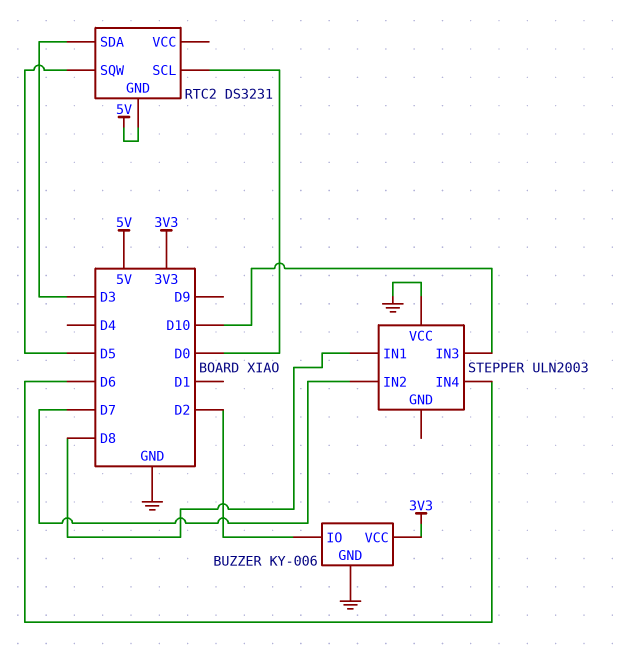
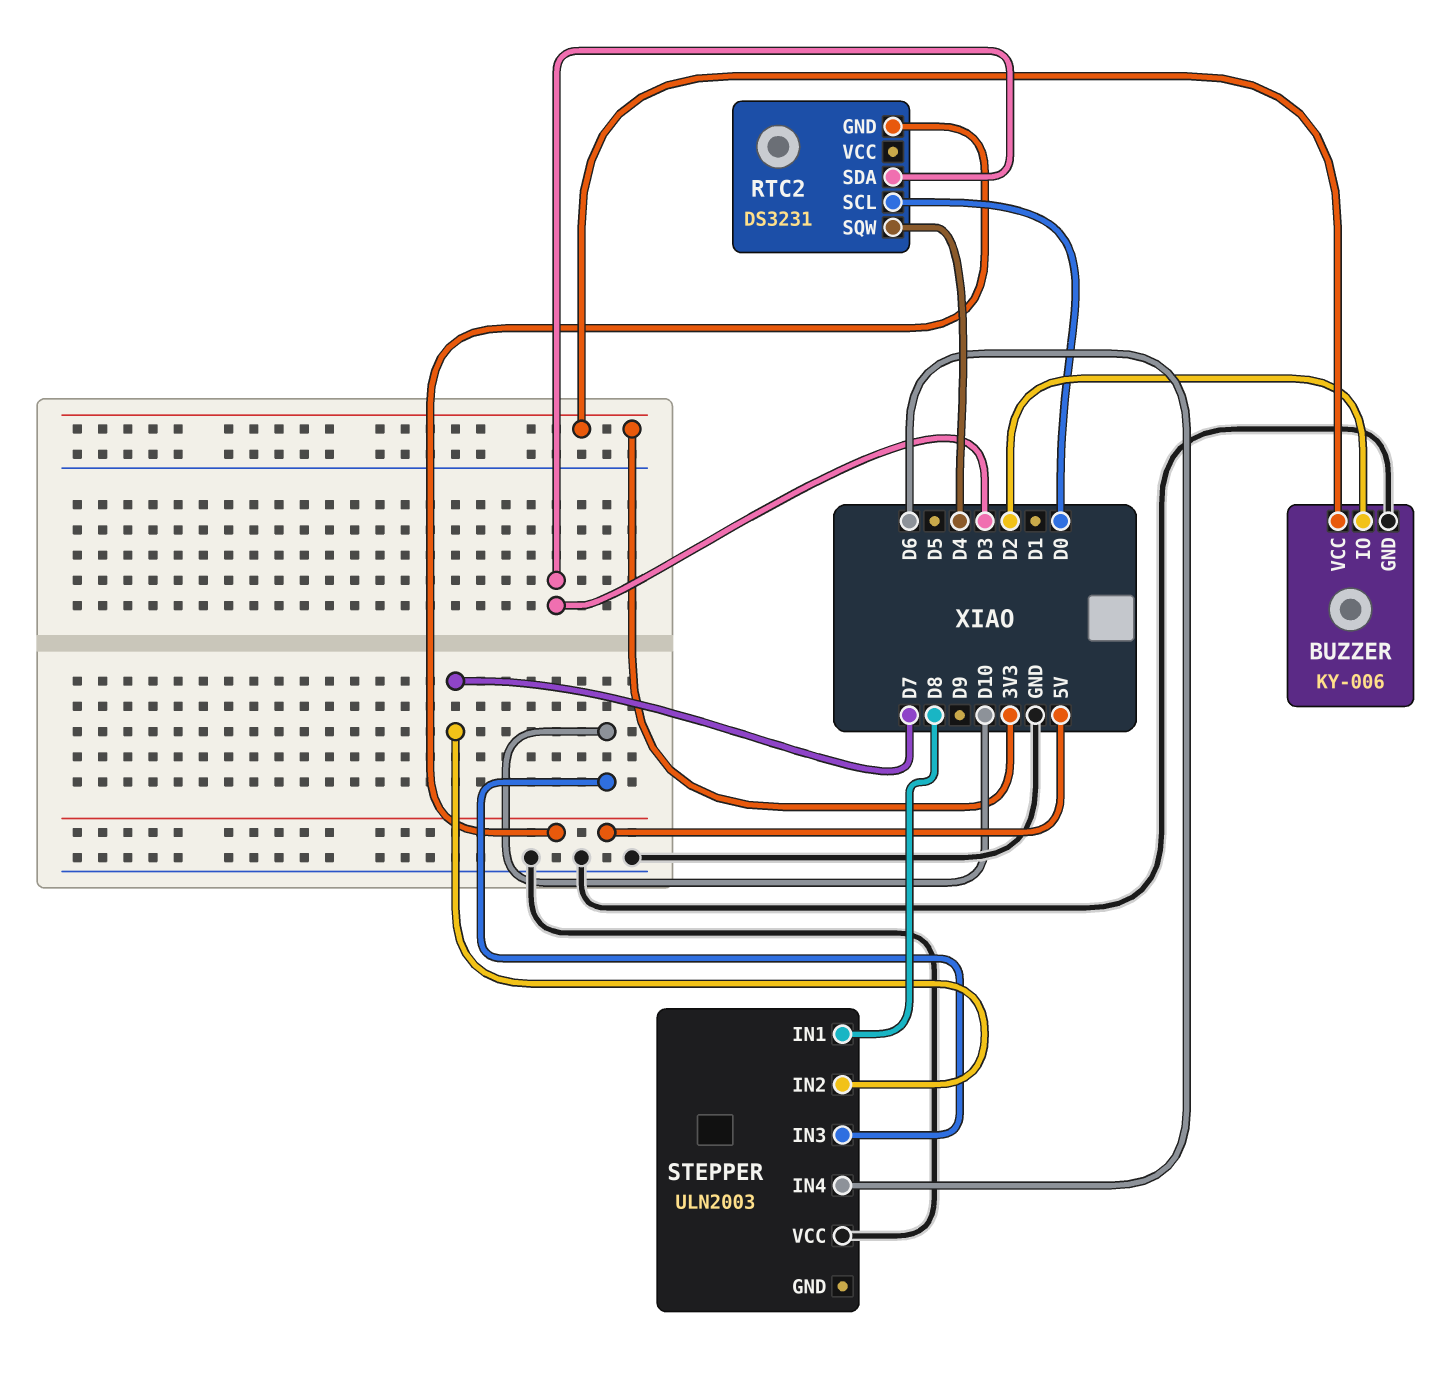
RTC2 pin SQW: D5 -> D4

